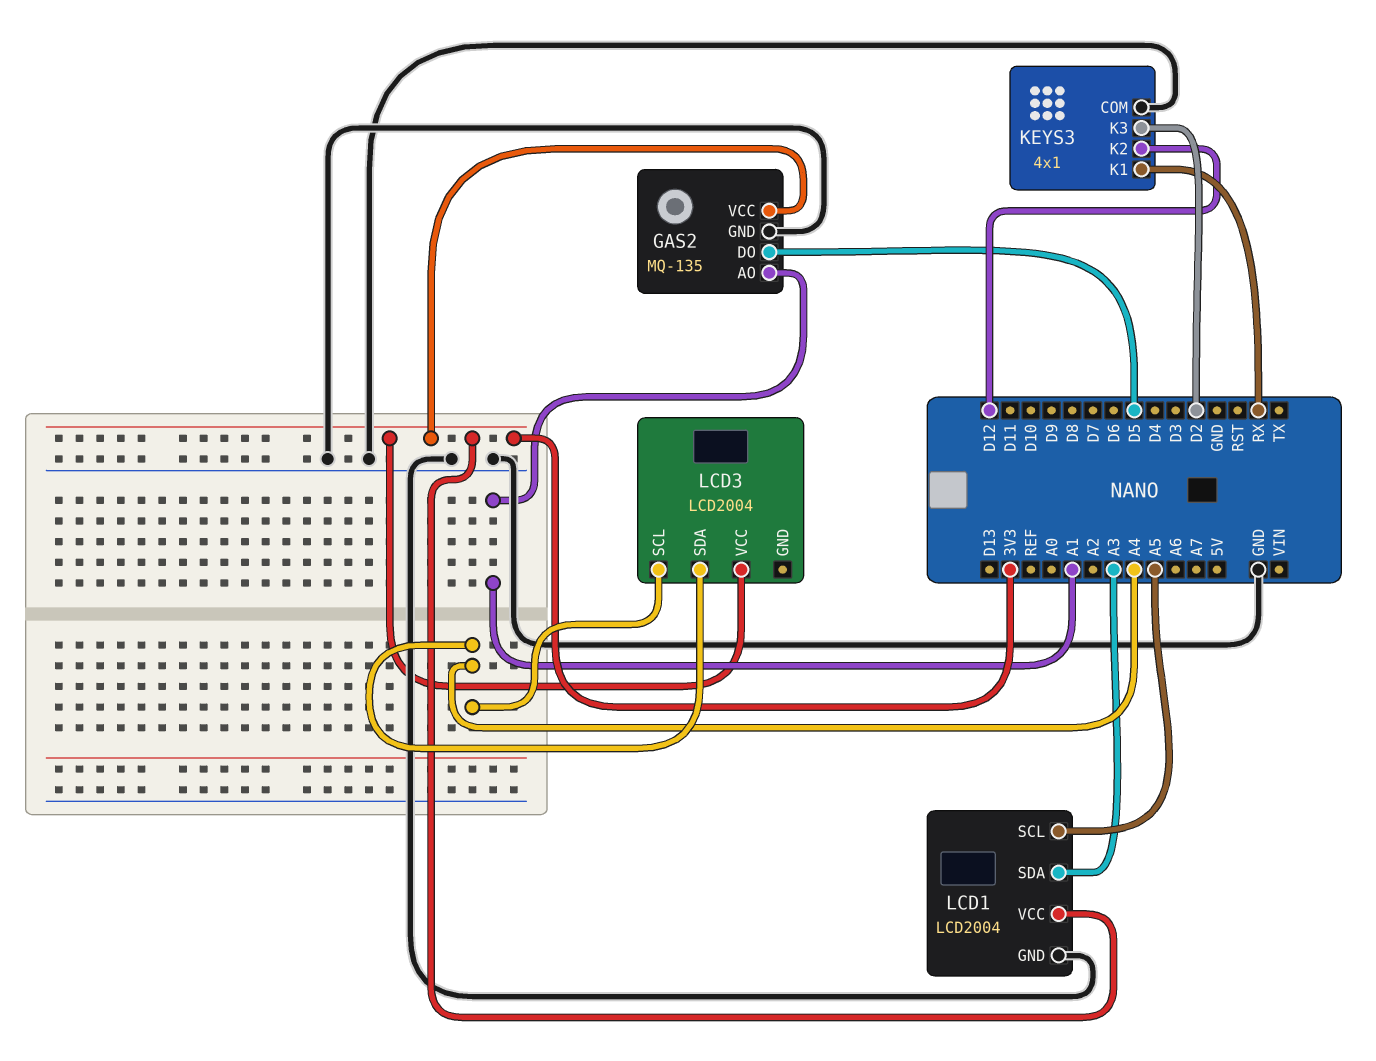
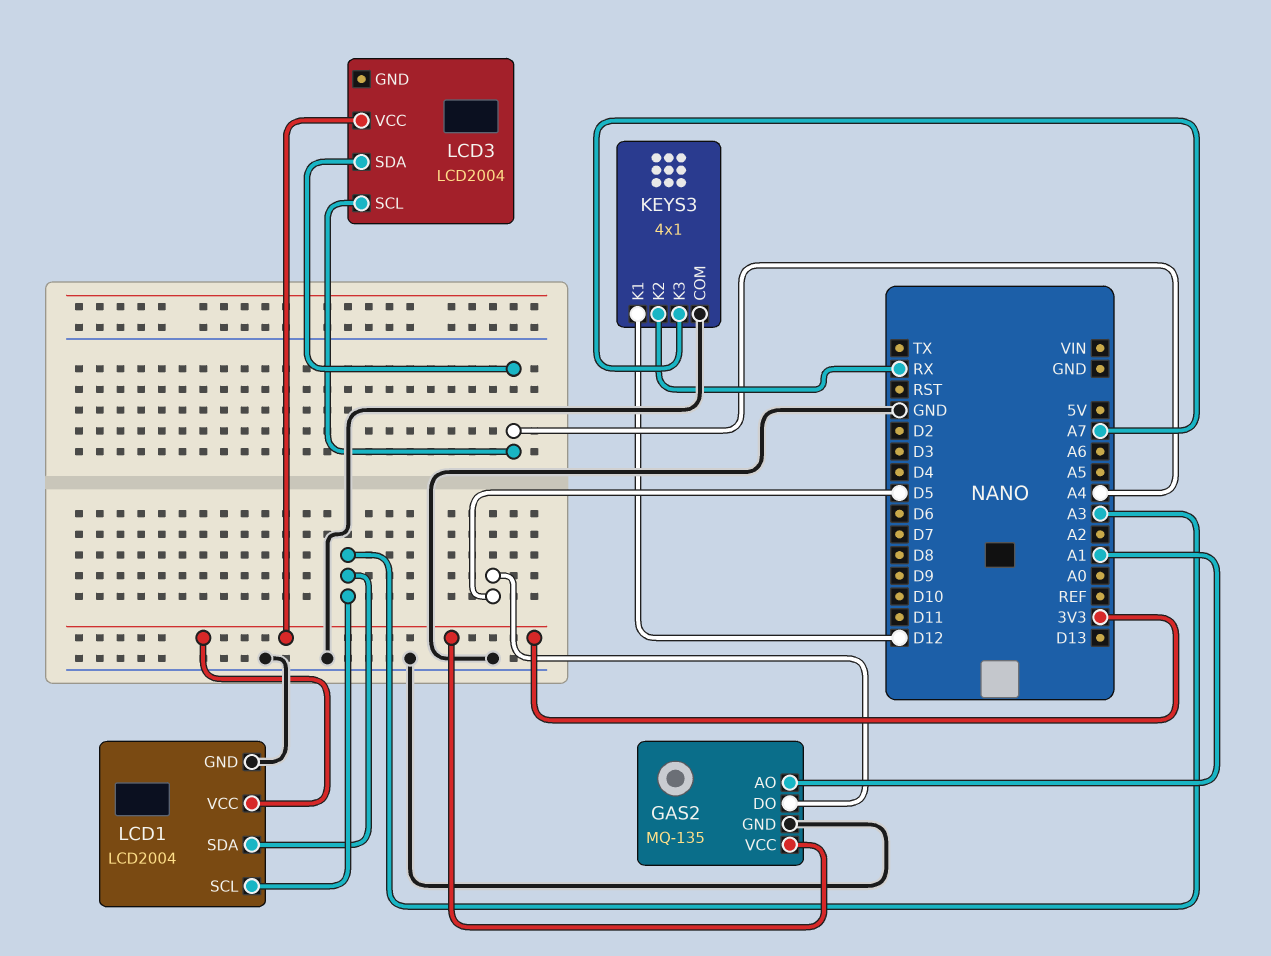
KEYS3 pin K1: RX -> D12
KEYS3 pin K2: D12 -> RX
KEYS3 pin K3: D2 -> A7
LCD1 pin SCL: A5 -> A3

